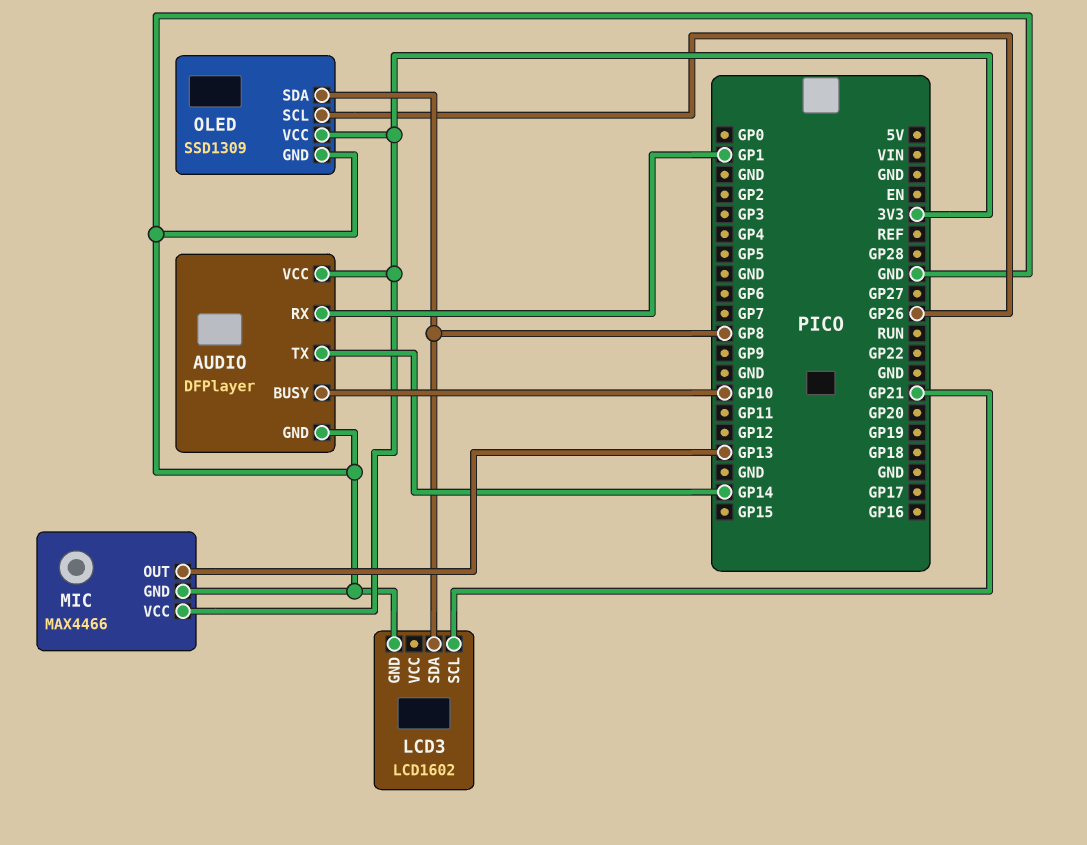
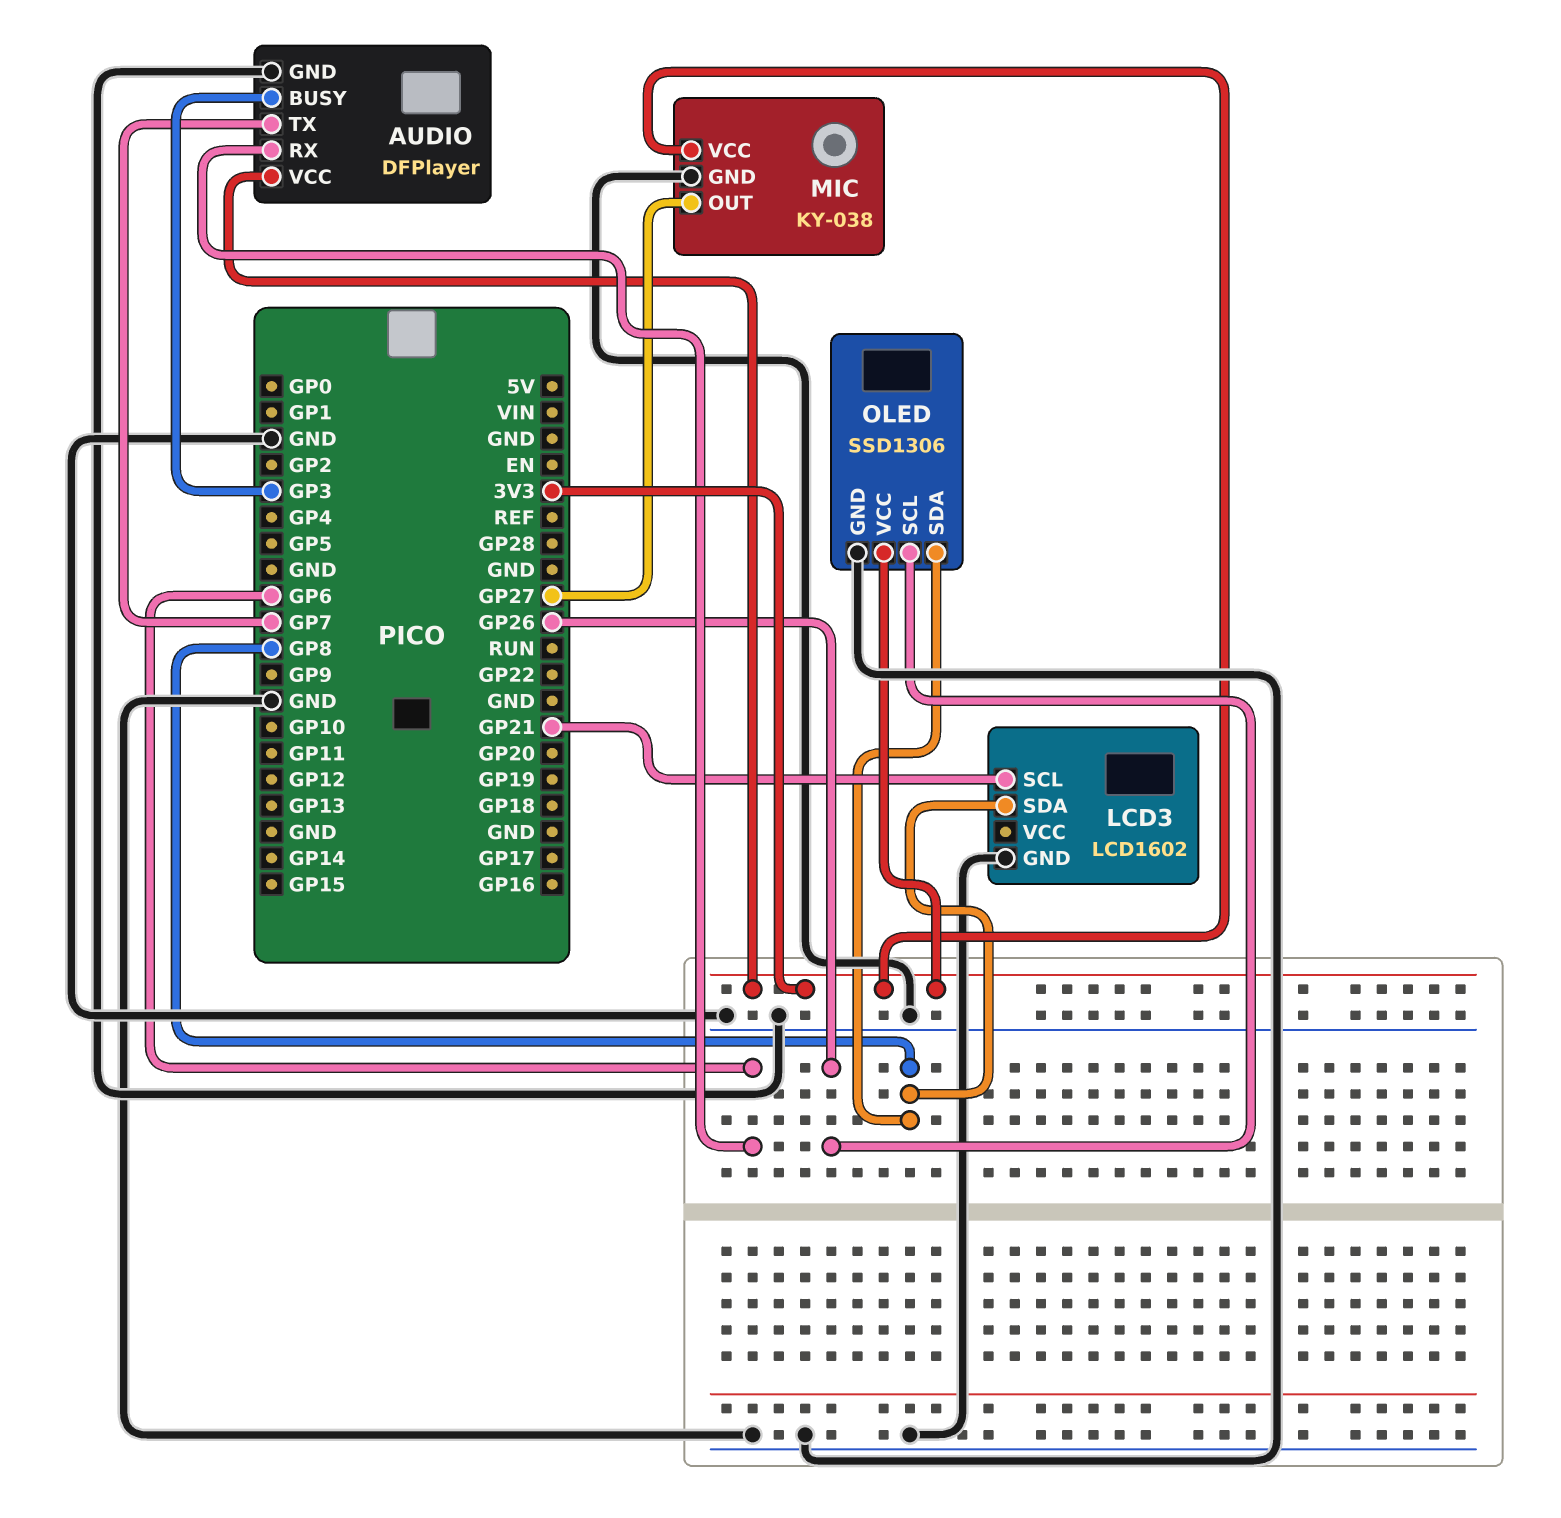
AUDIO pin BUSY: GP10 -> GP3
AUDIO pin RX: GP1 -> GP6
AUDIO pin TX: GP14 -> GP7
MIC: MAX4466 -> KY-038
MIC pin OUT: GP13 -> GP27
OLED: SSD1309 -> SSD1306

